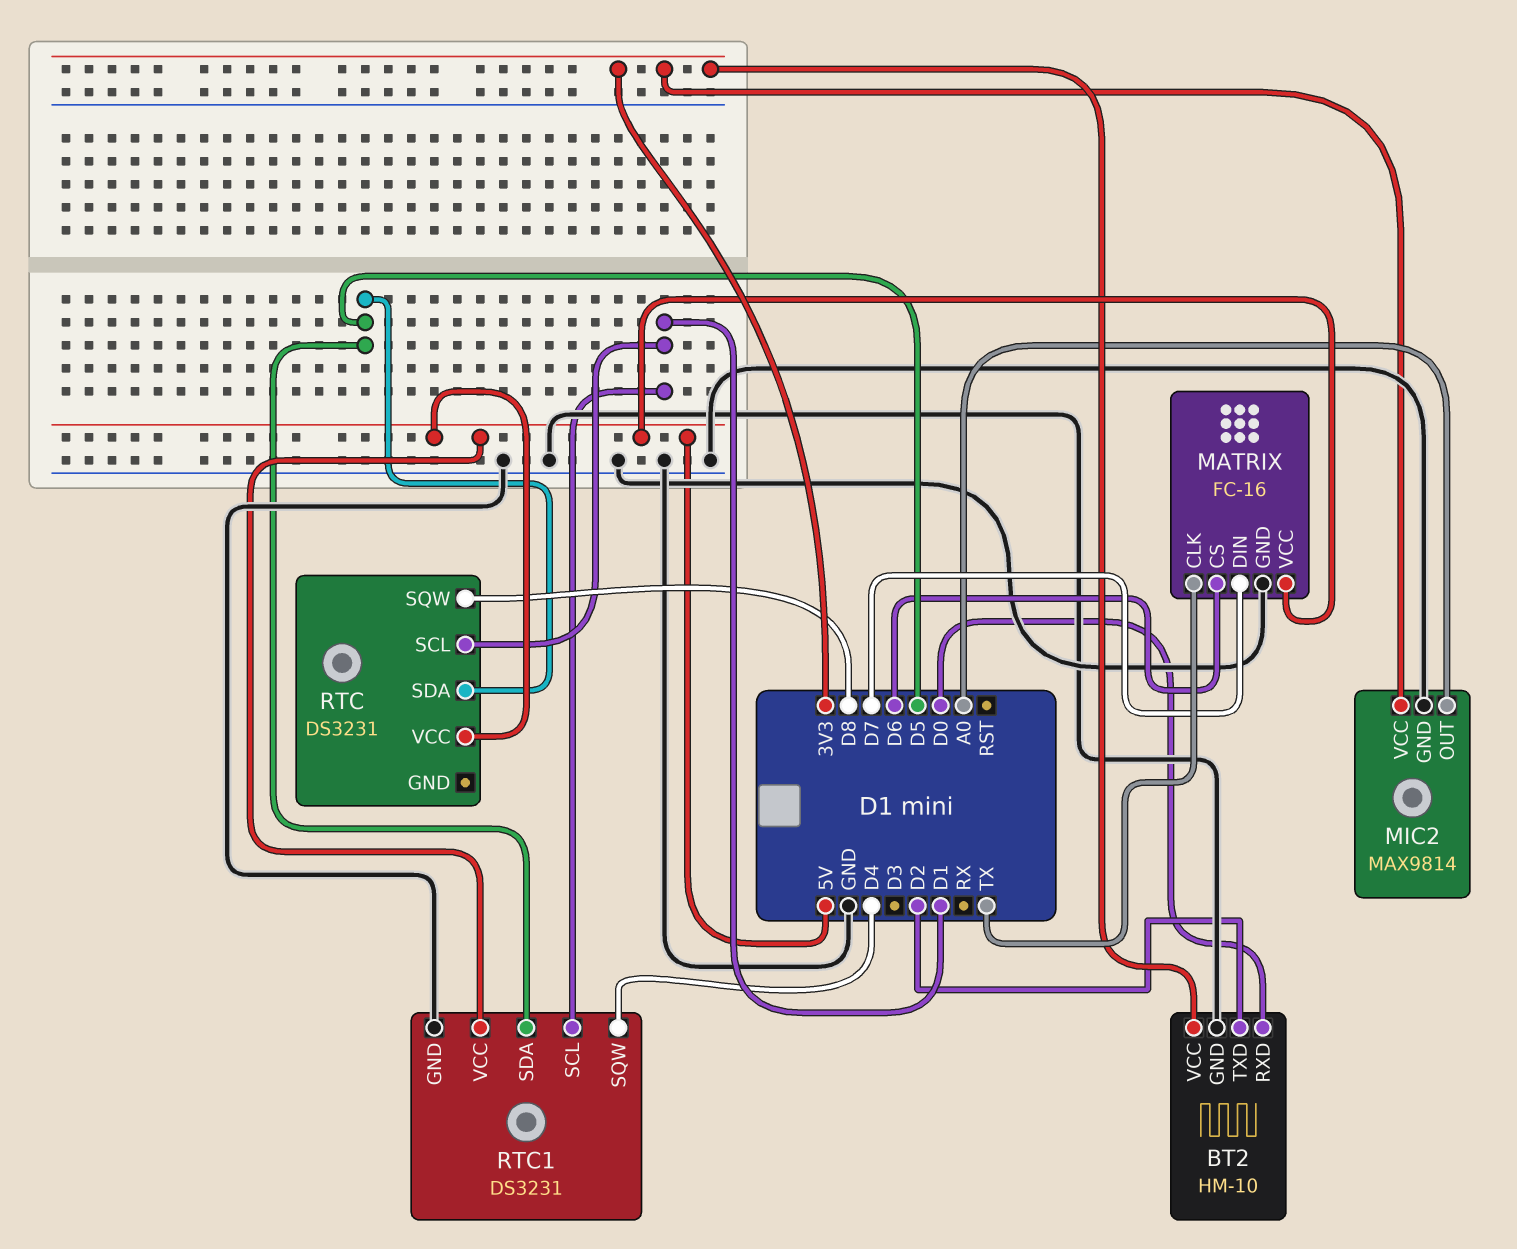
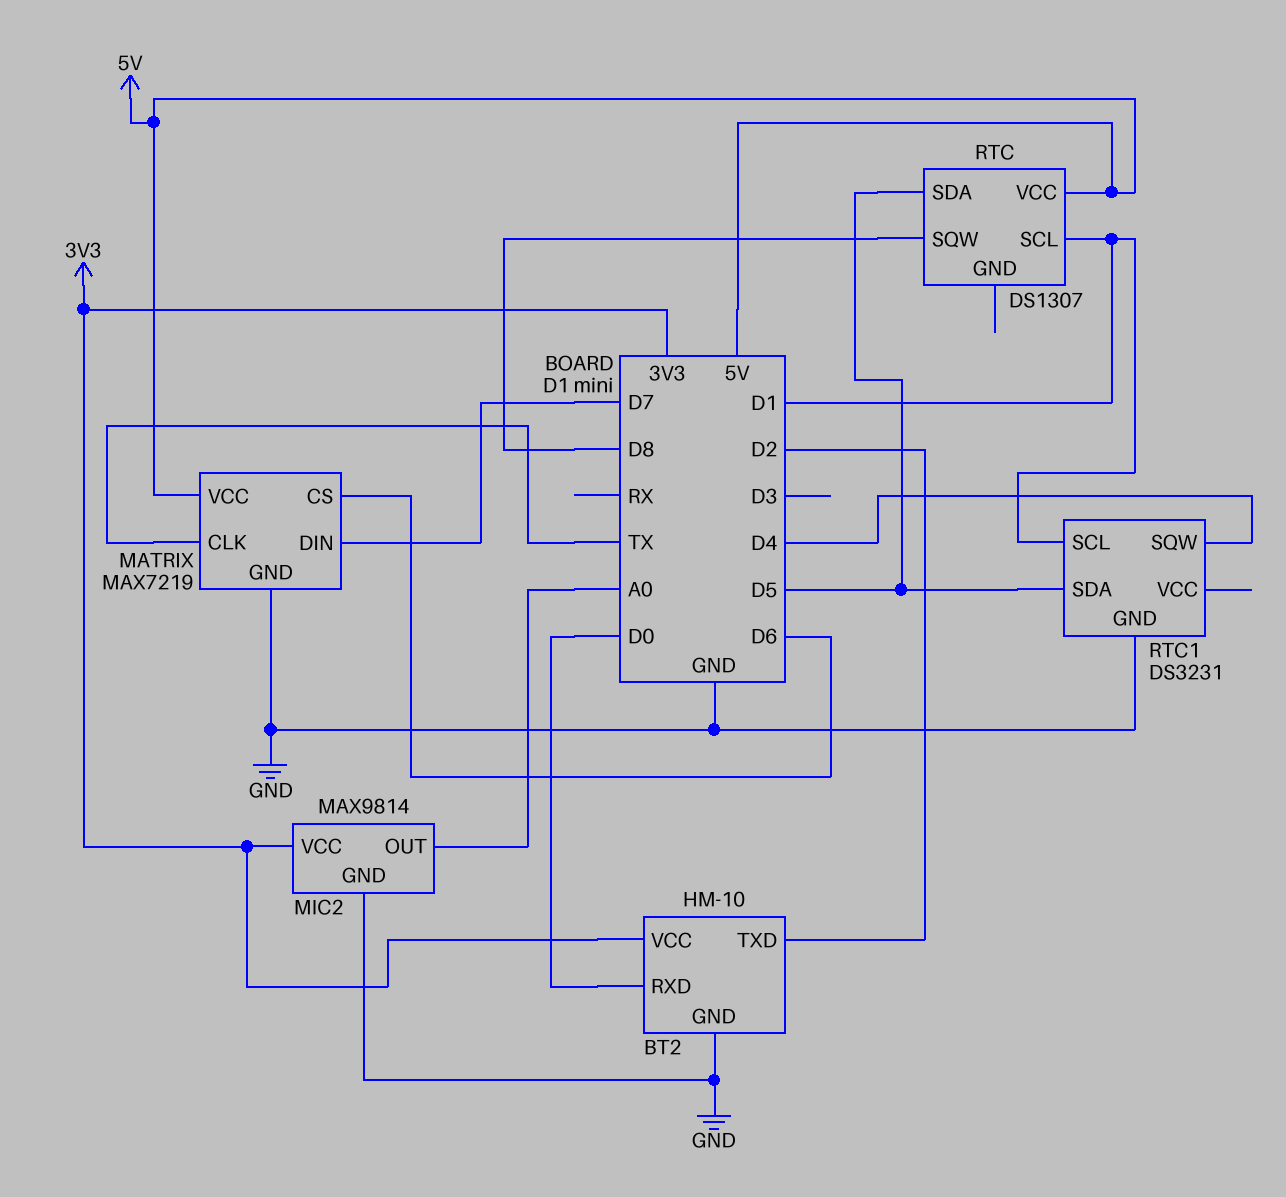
MATRIX: FC-16 -> MAX7219
RTC: DS3231 -> DS1307
RTC1 pin VCC: 5V -> none

